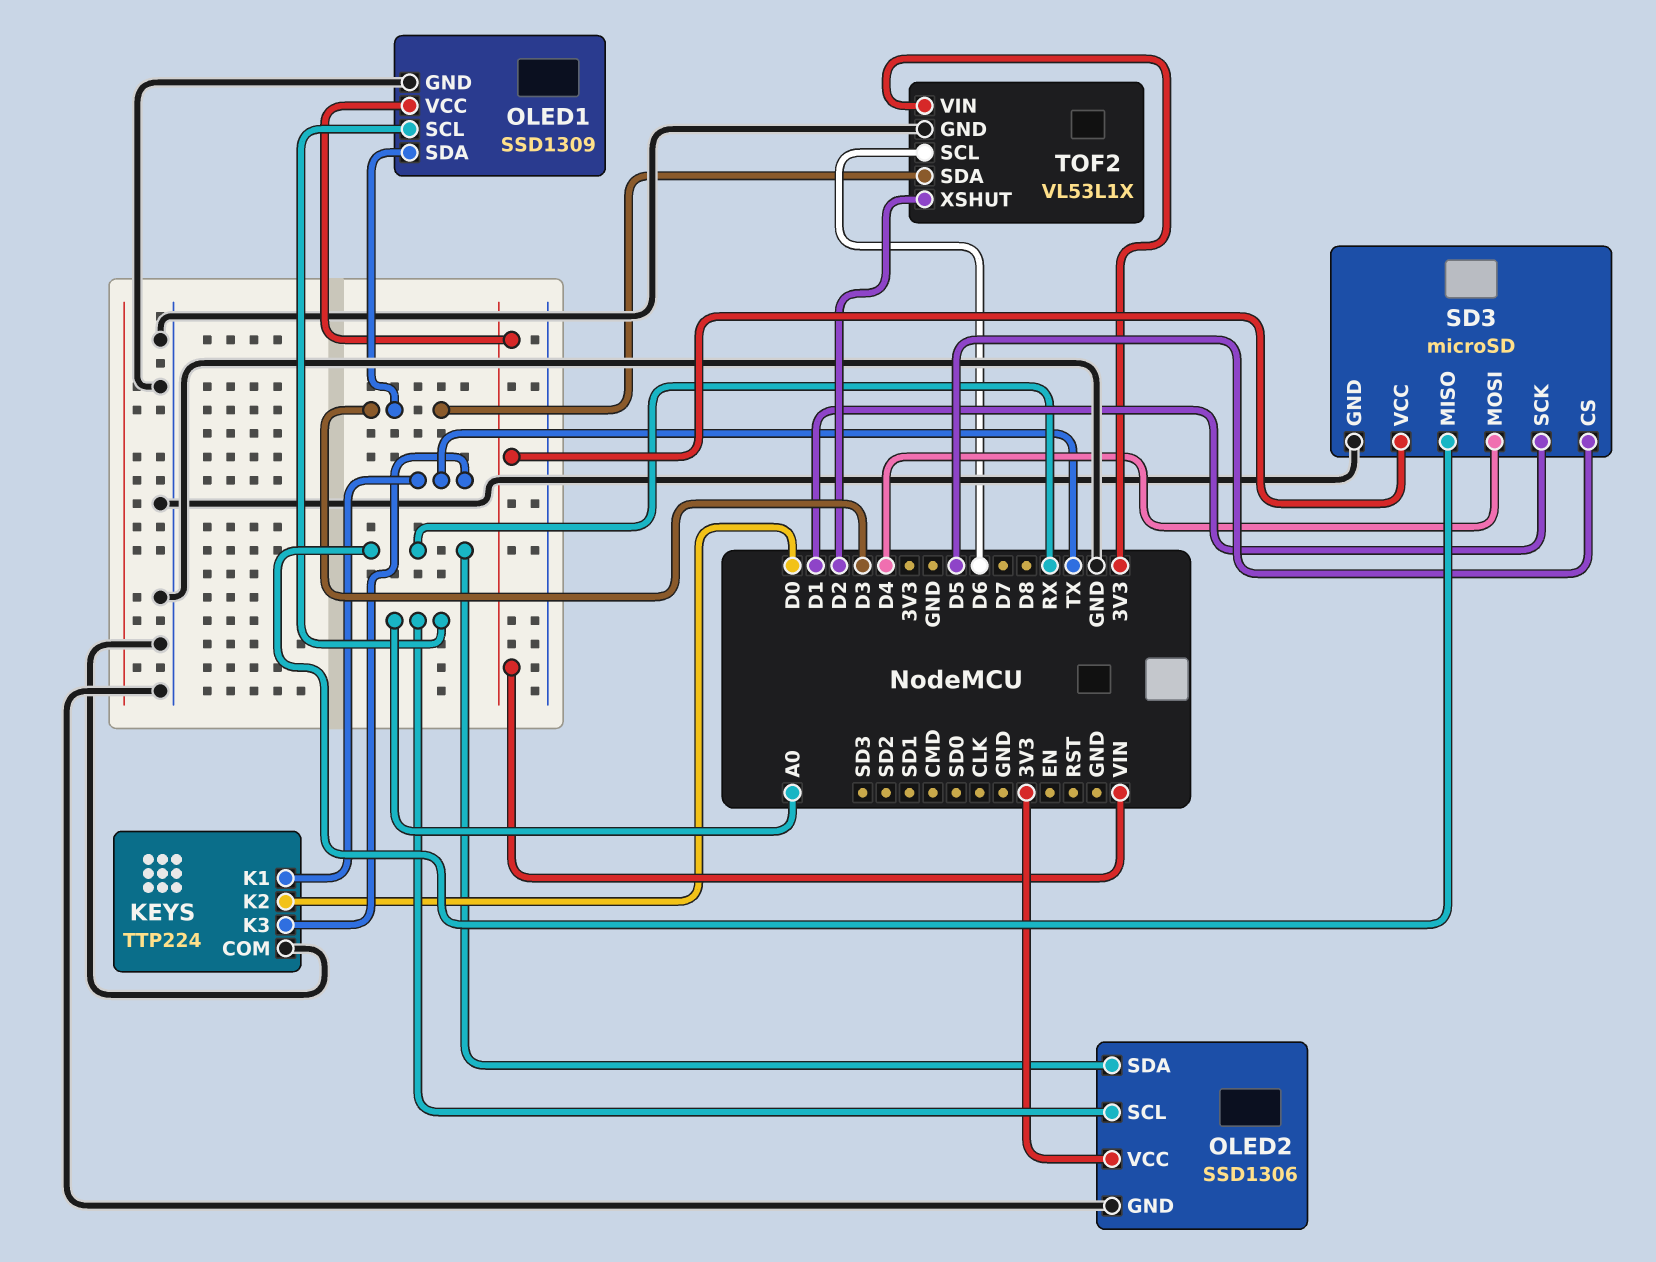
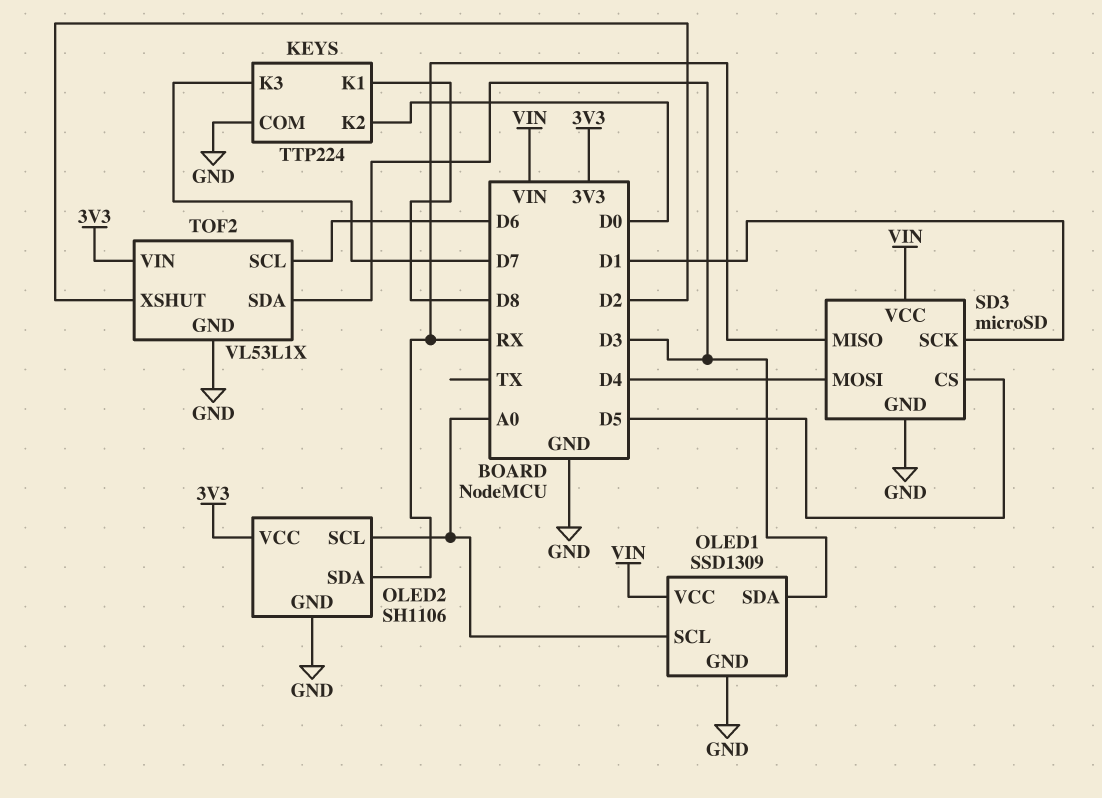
KEYS pin K1: TX -> D8
KEYS pin K3: TX -> D7
OLED2: SSD1306 -> SH1106

